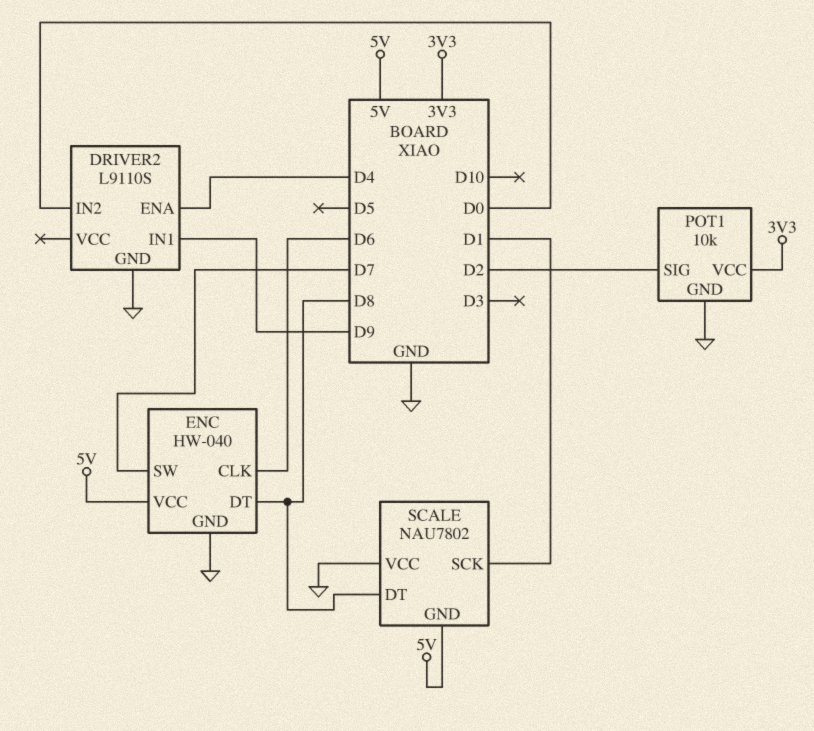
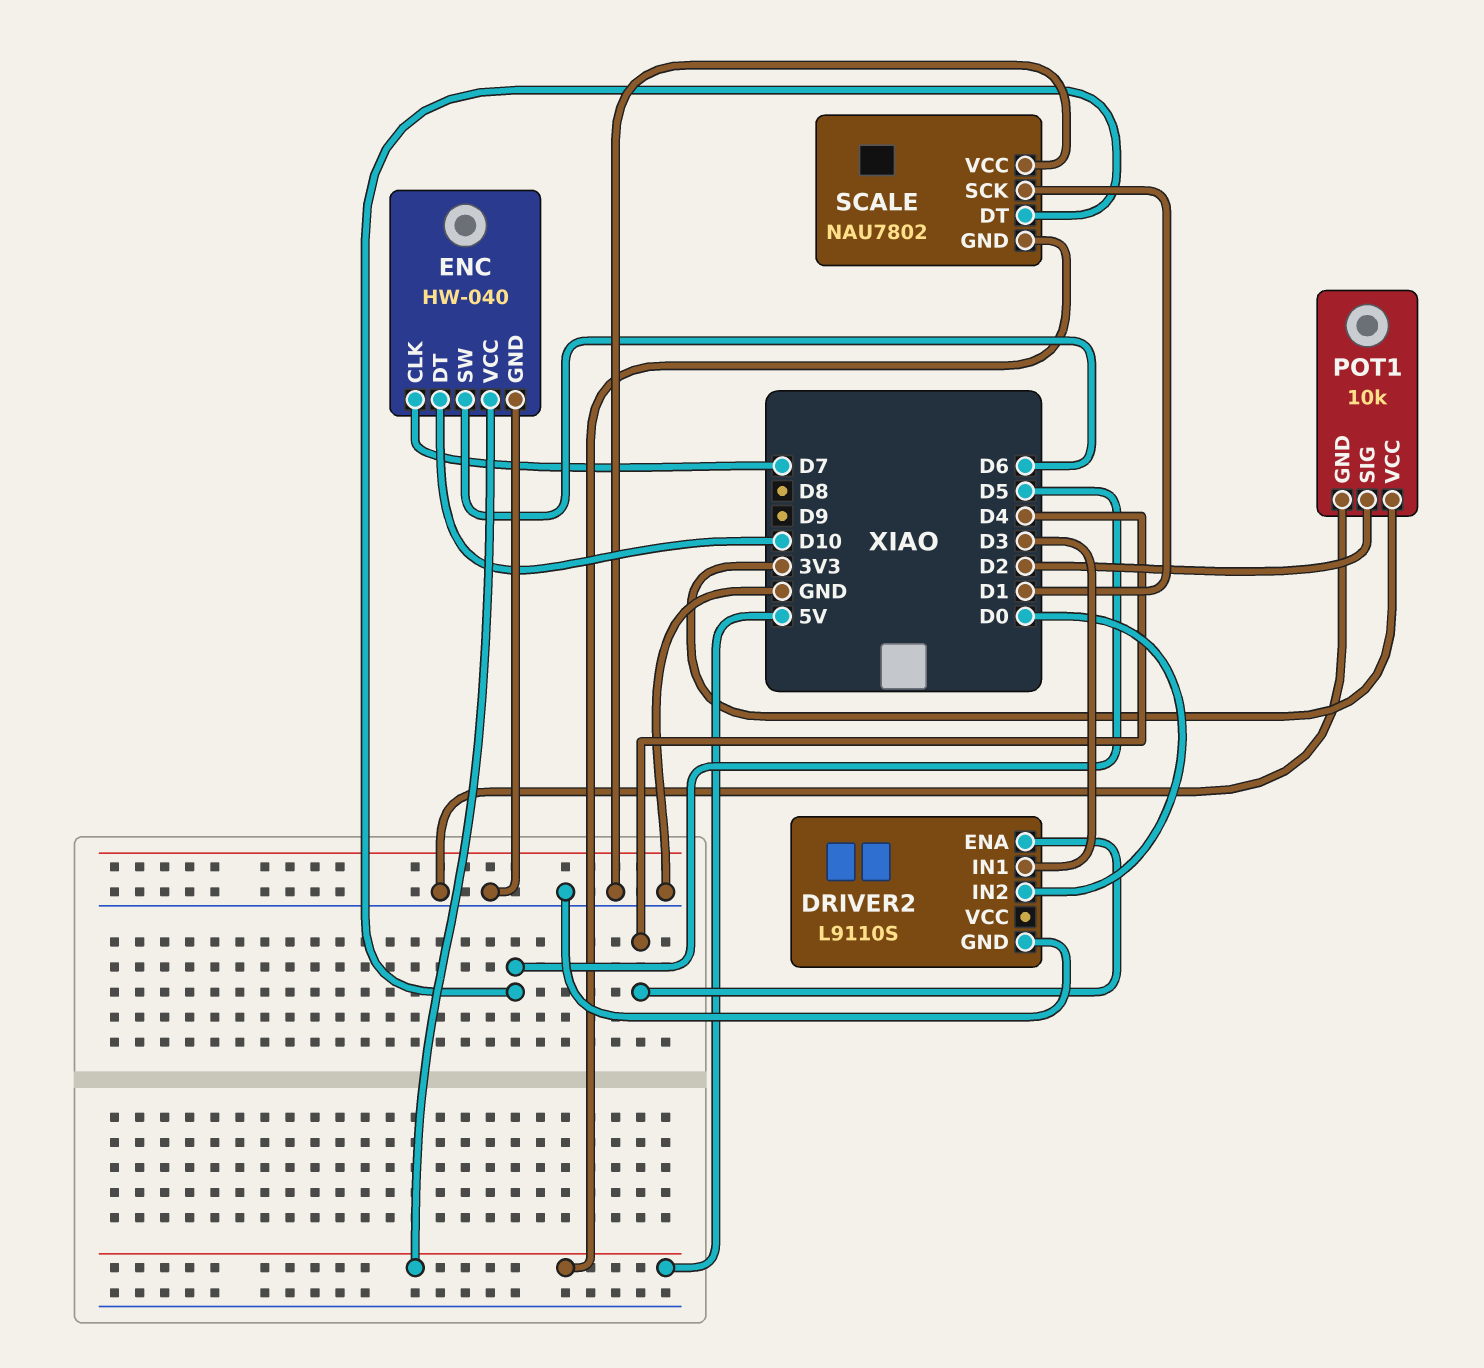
DRIVER2 pin IN1: D9 -> D3
ENC pin CLK: D6 -> D7
ENC pin DT: D8 -> D10
ENC pin SW: D7 -> D6
SCALE pin DT: D8 -> D5

